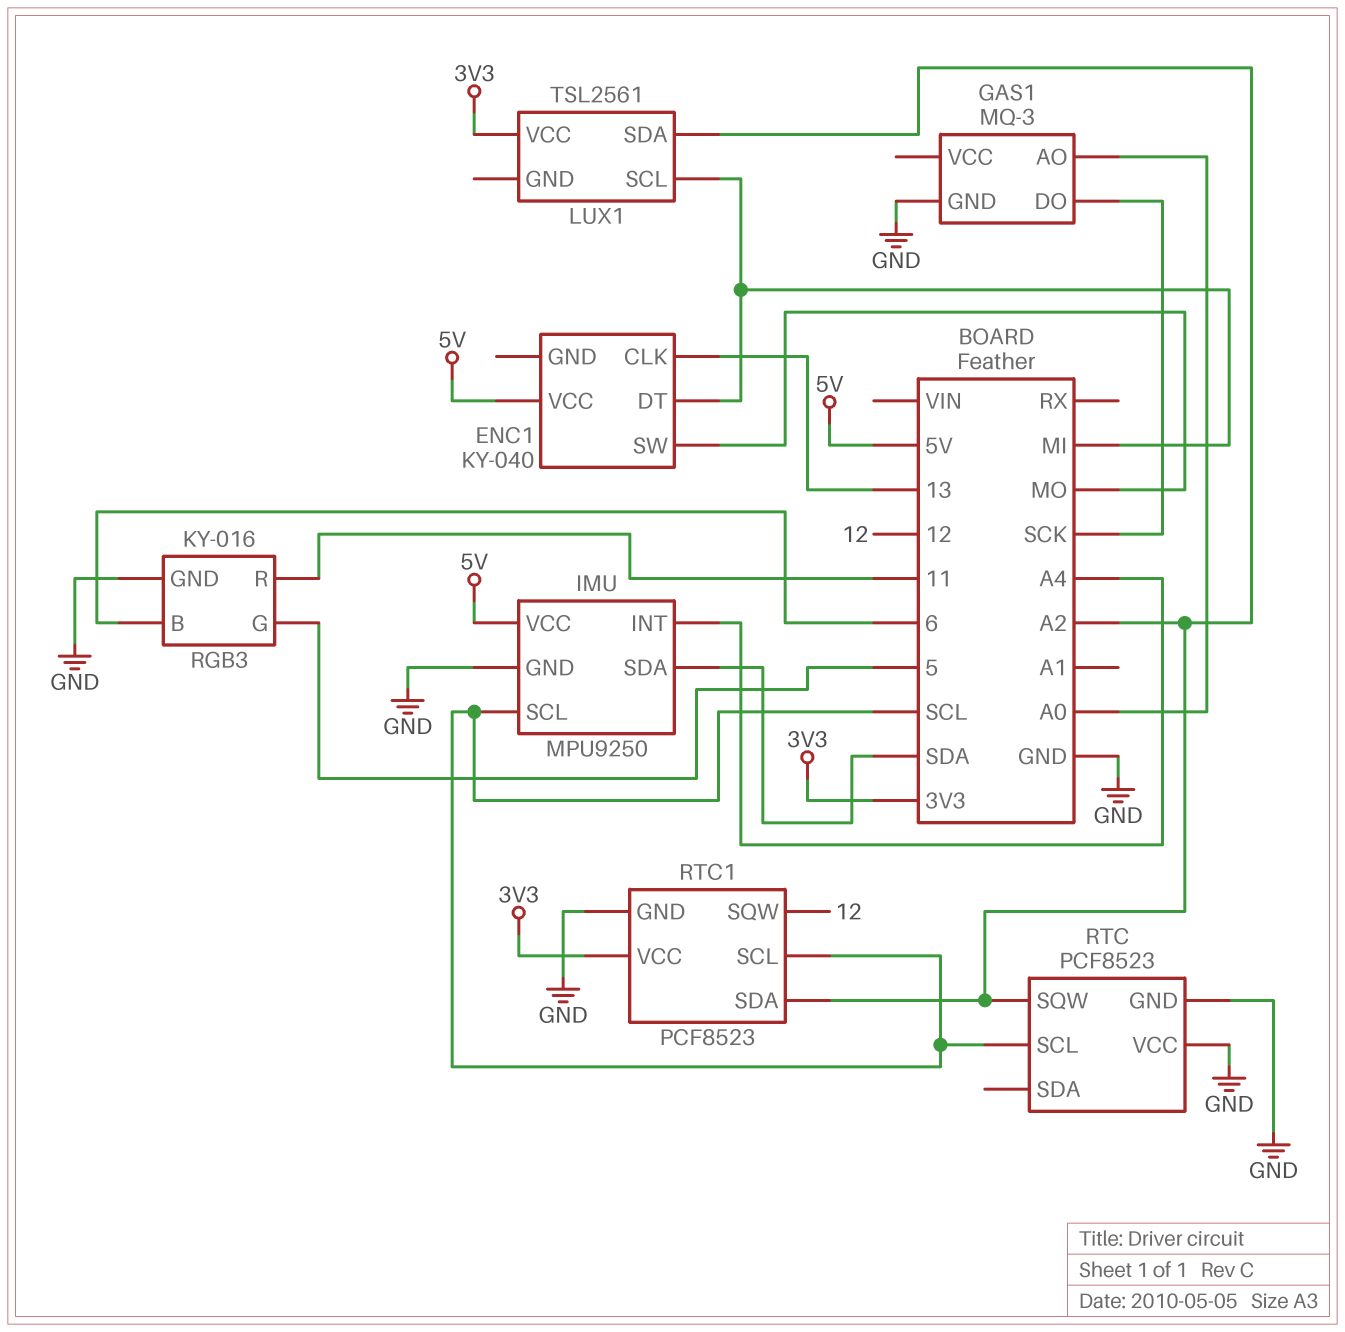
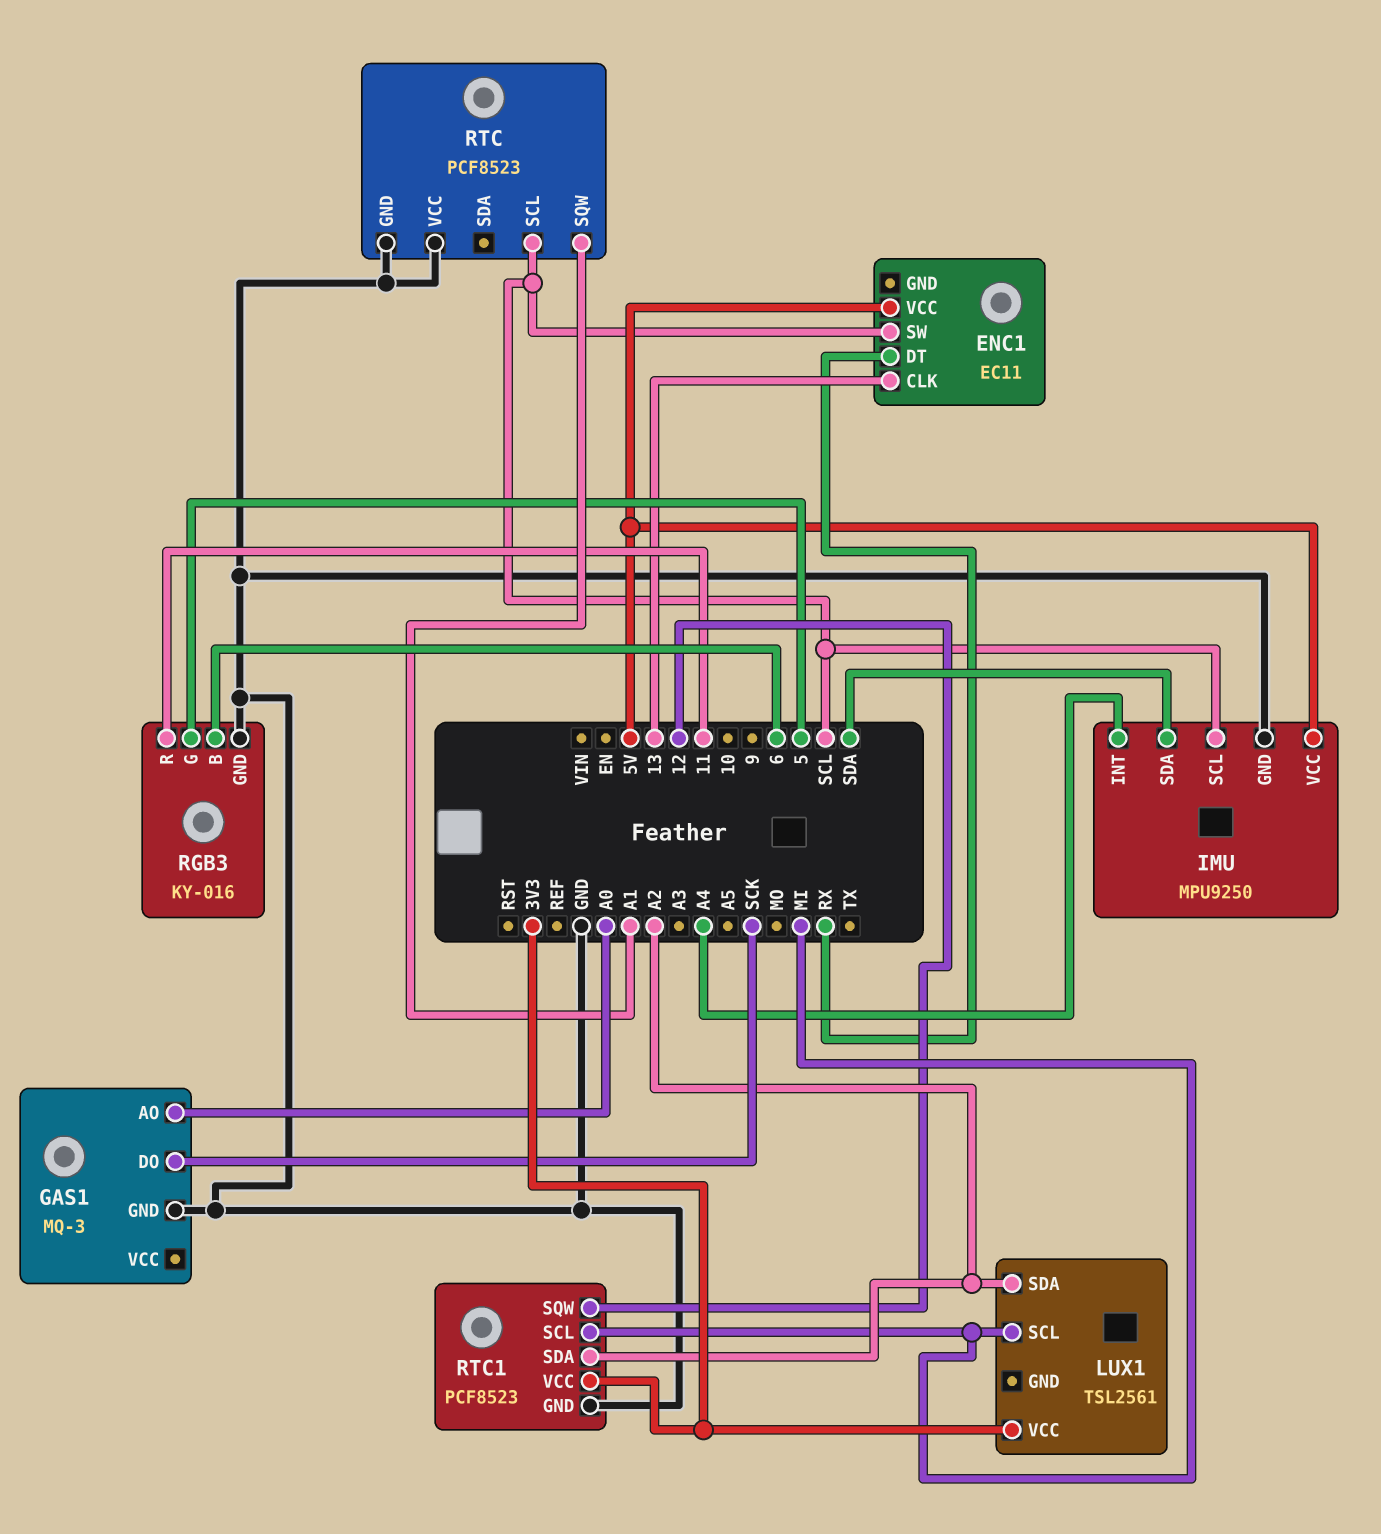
ENC1: KY-040 -> EC11
ENC1 pin DT: MI -> RX
ENC1 pin SW: MO -> SCL
RTC pin SQW: A2 -> A1
RTC1 pin SCL: SCL -> MI

